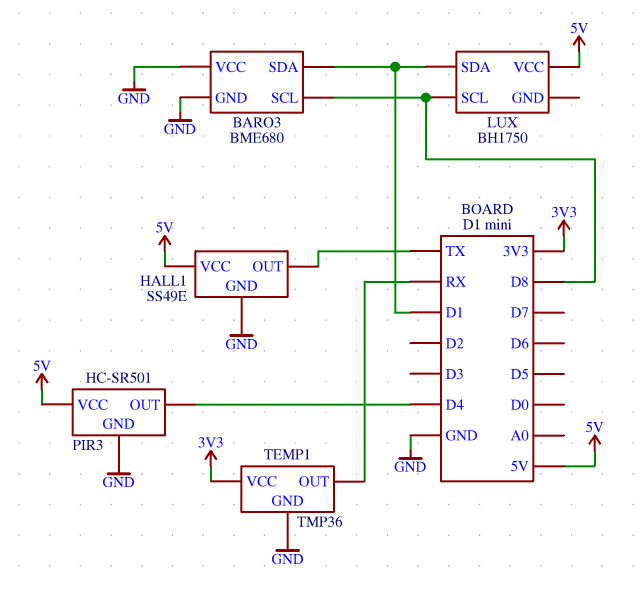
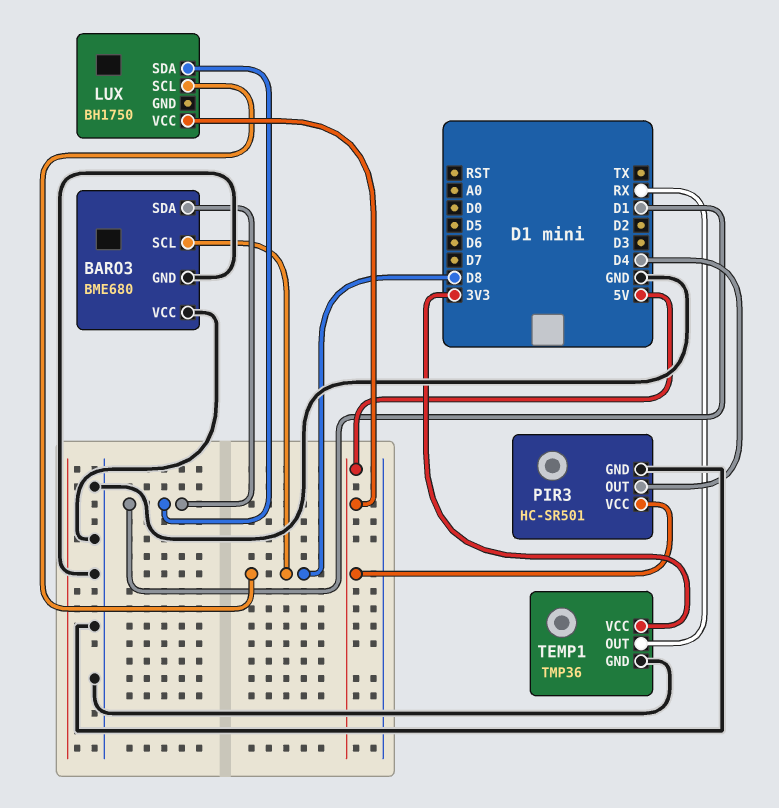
HALL1: SS49E -> none
HALL1 pin GND: GND -> none
HALL1 pin OUT: TX -> none
HALL1 pin VCC: 5V -> none

